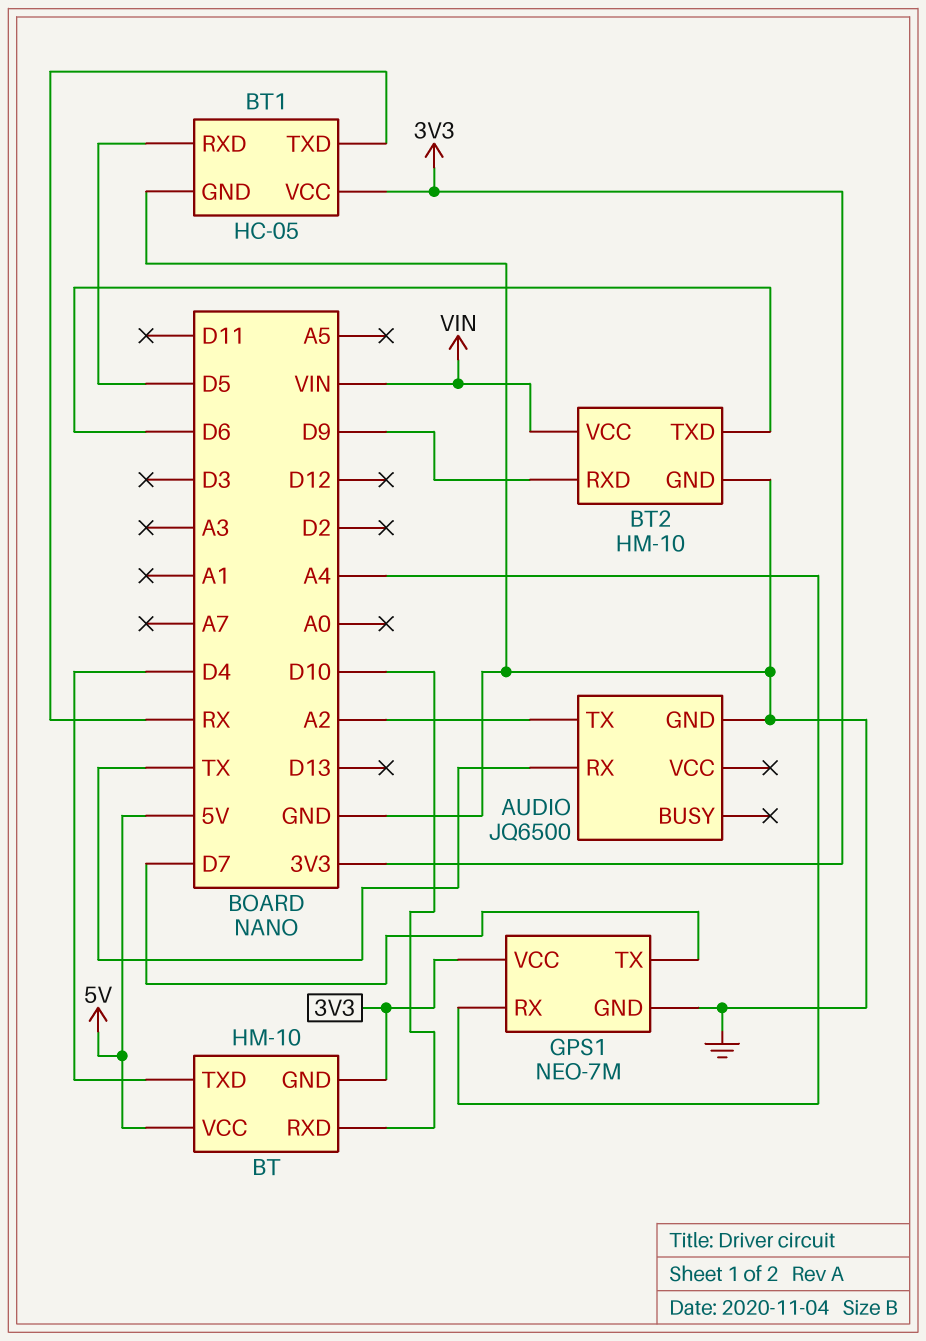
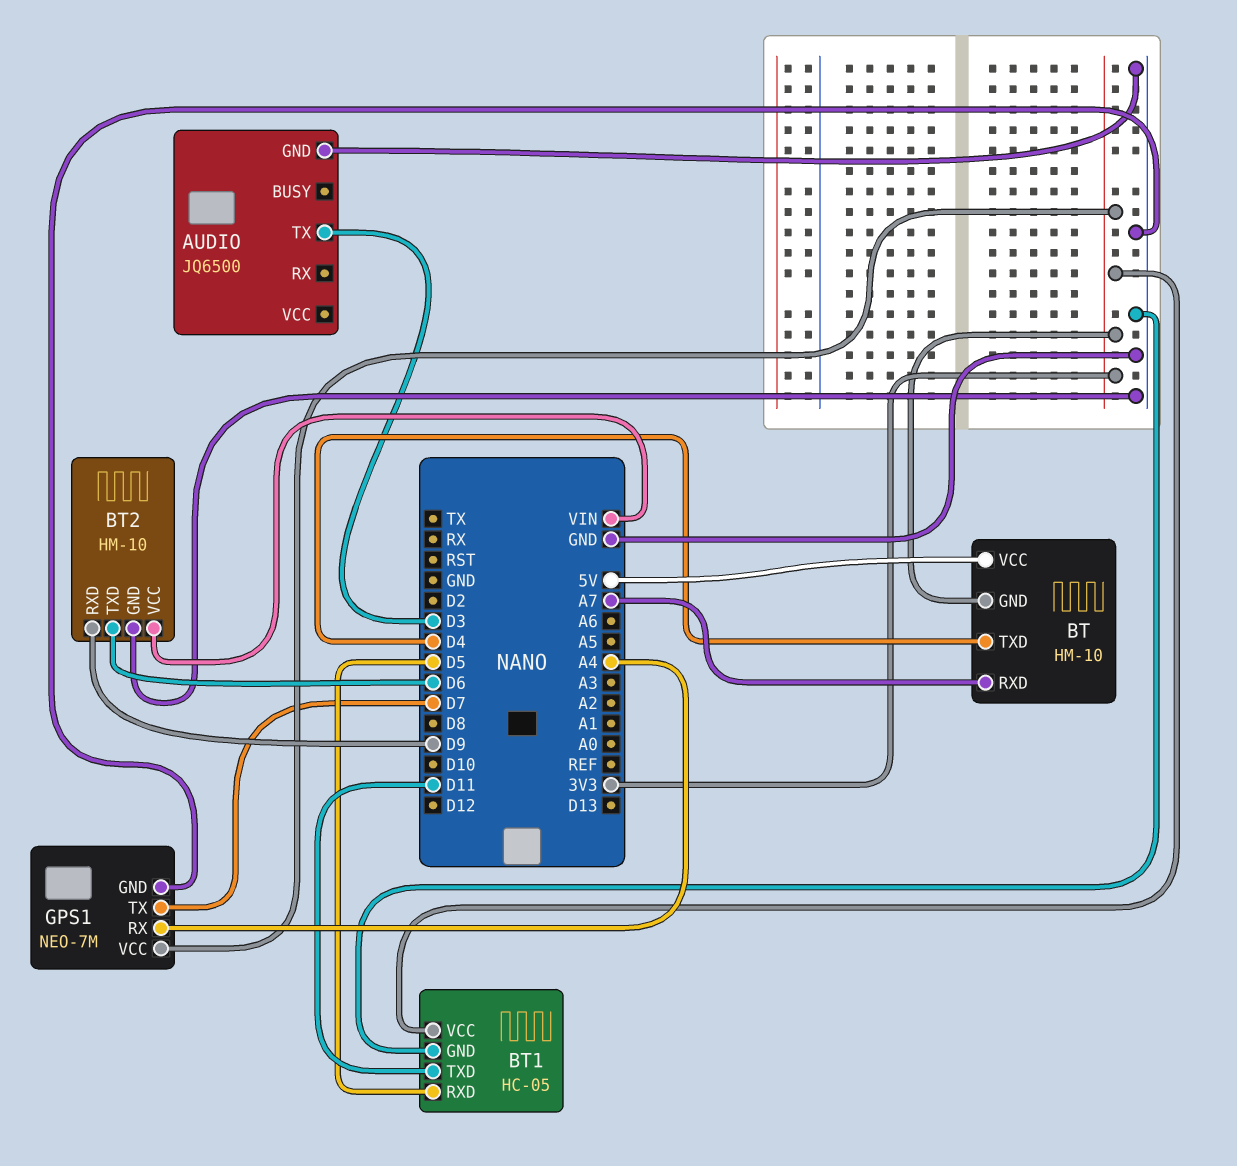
AUDIO pin RX: TX -> none
AUDIO pin TX: A2 -> D3
BT pin RXD: D10 -> A7
BT1 pin TXD: RX -> D11

